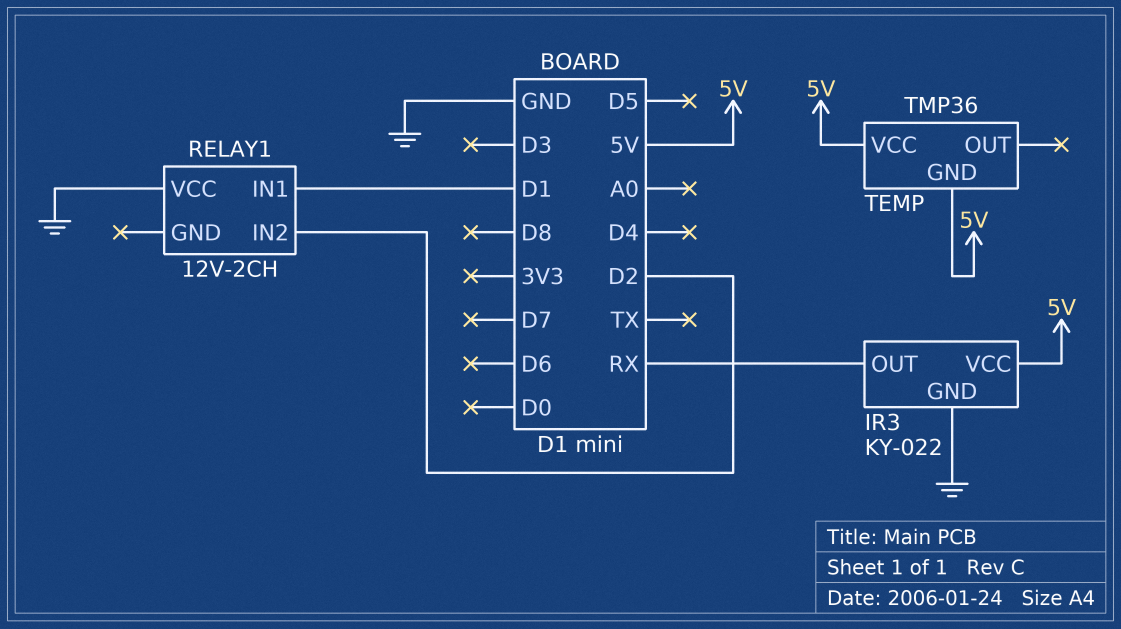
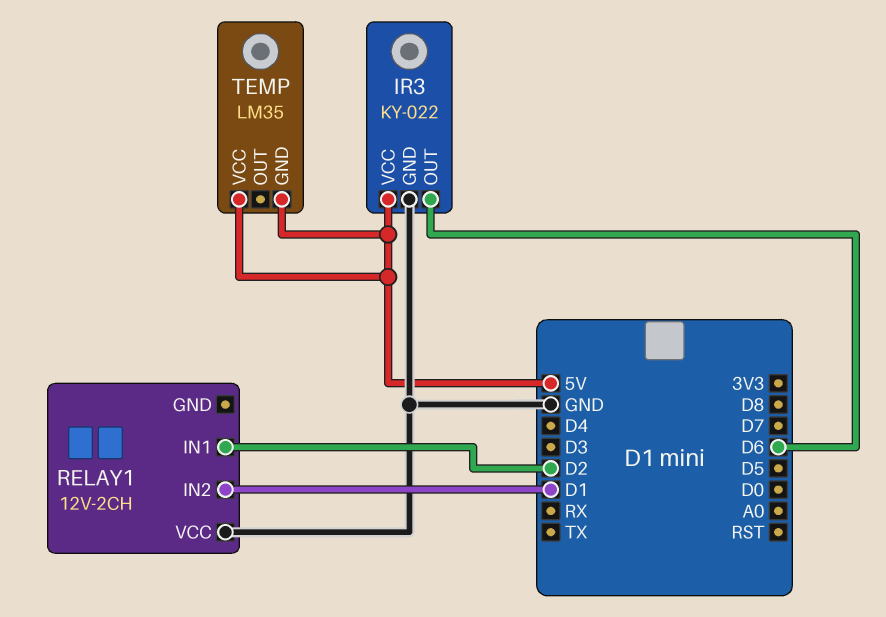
IR3 pin OUT: RX -> D6
RELAY1 pin IN1: D1 -> D2
RELAY1 pin IN2: D2 -> D1
TEMP: TMP36 -> LM35

